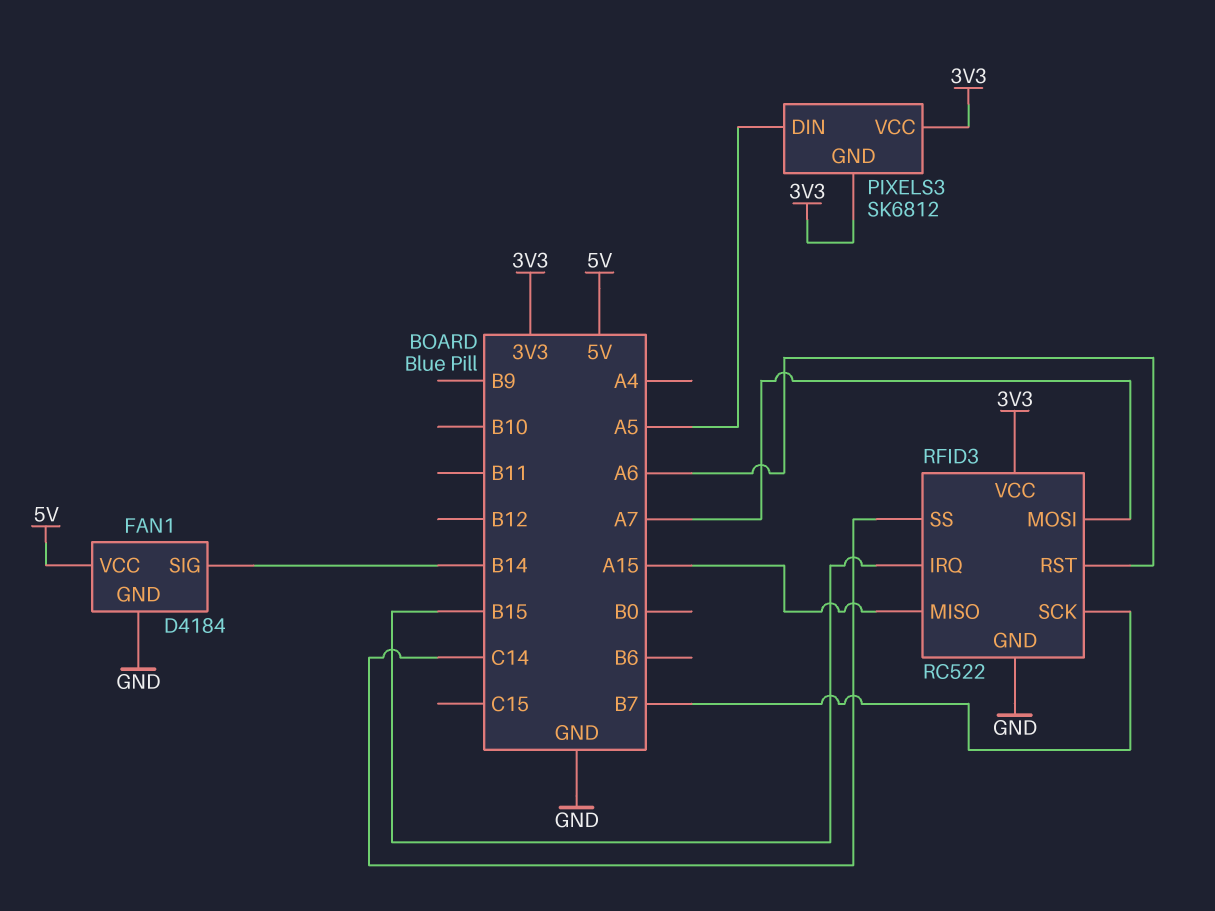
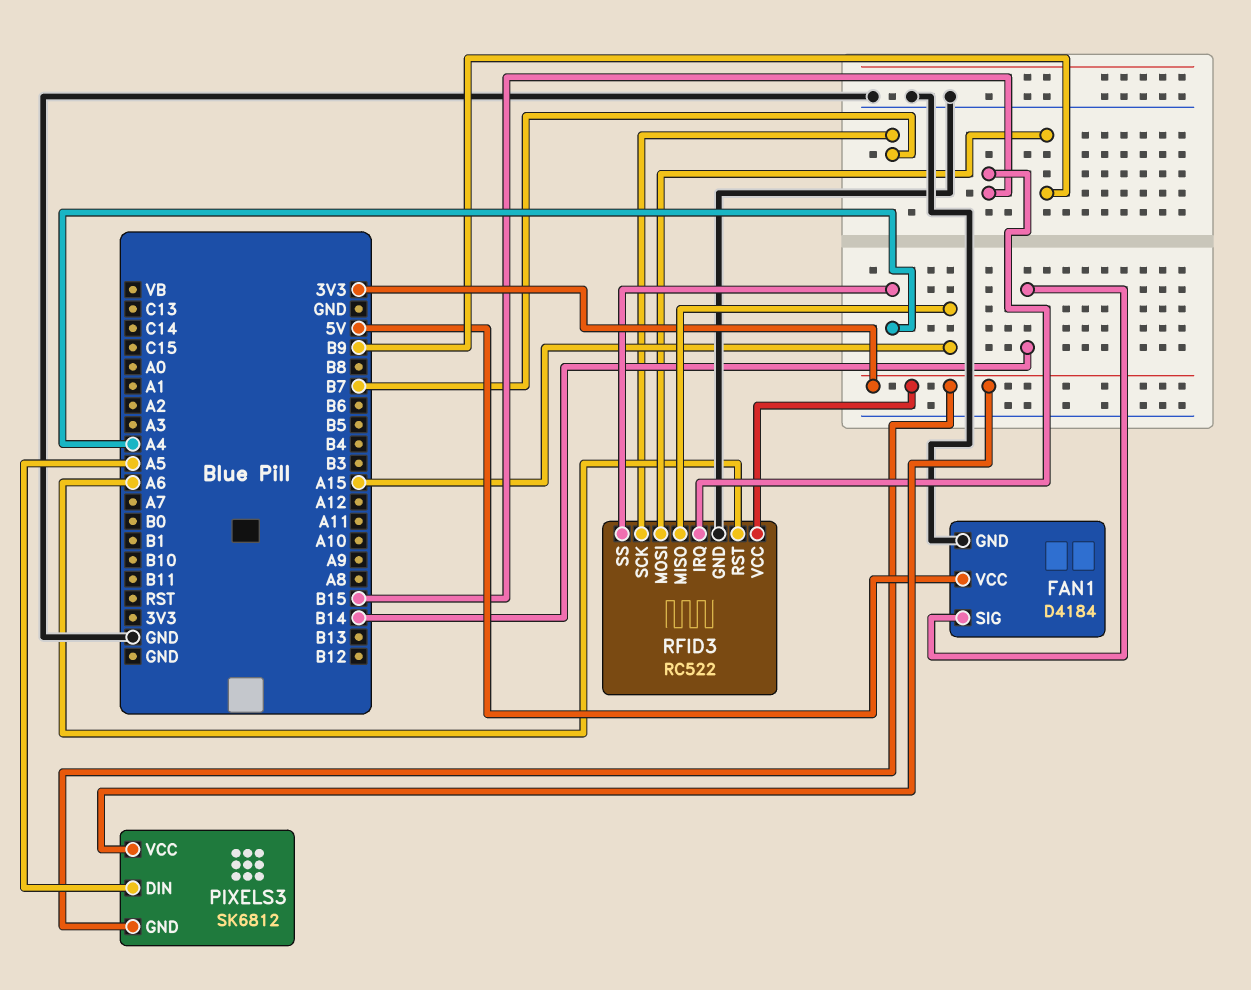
RFID3 pin MOSI: A7 -> B9
RFID3 pin SS: C14 -> A4

